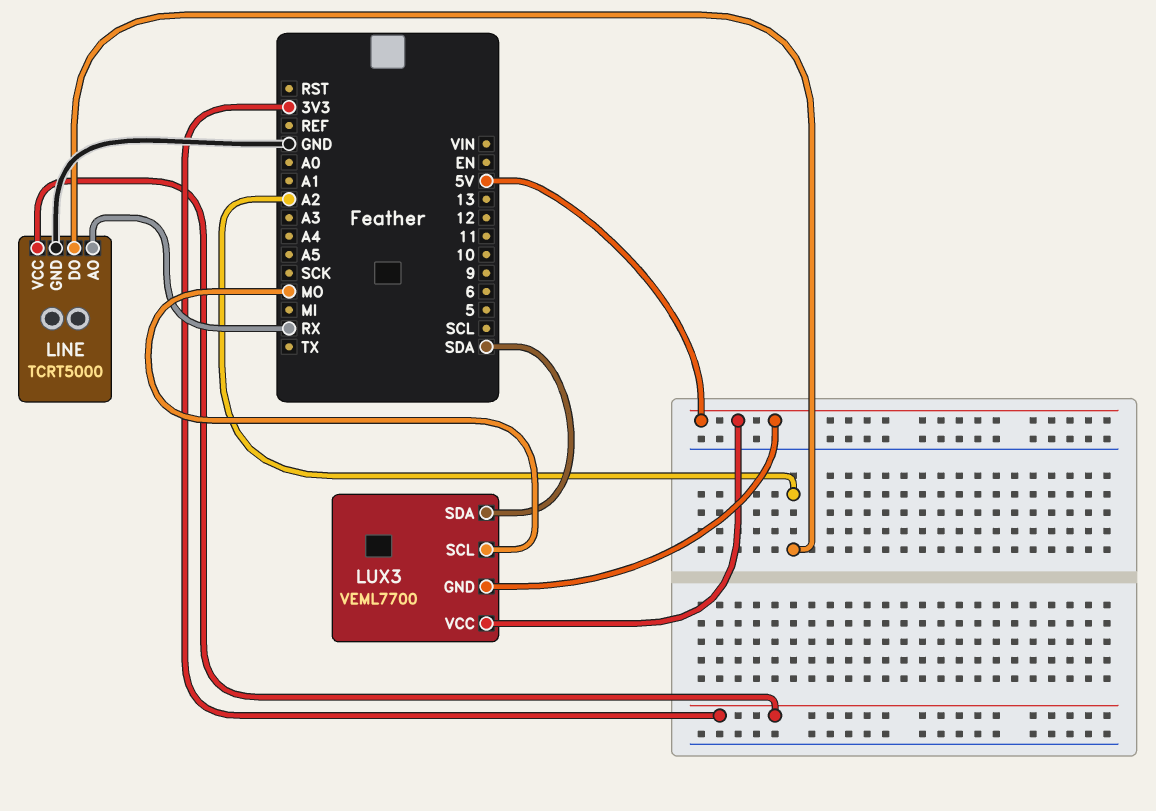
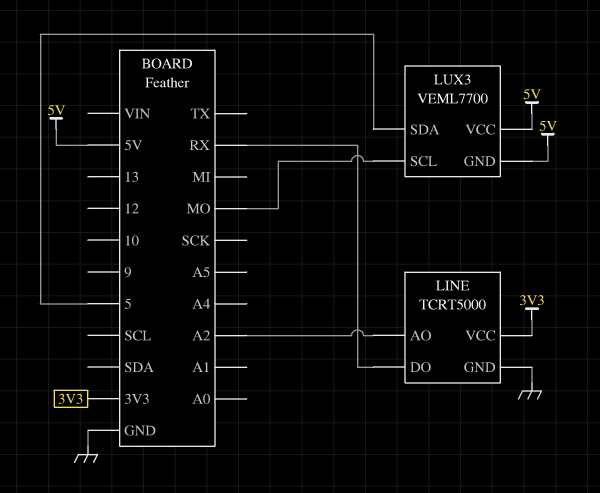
LINE pin AO: RX -> A2
LINE pin DO: A2 -> RX
LUX3 pin SDA: SDA -> 5

